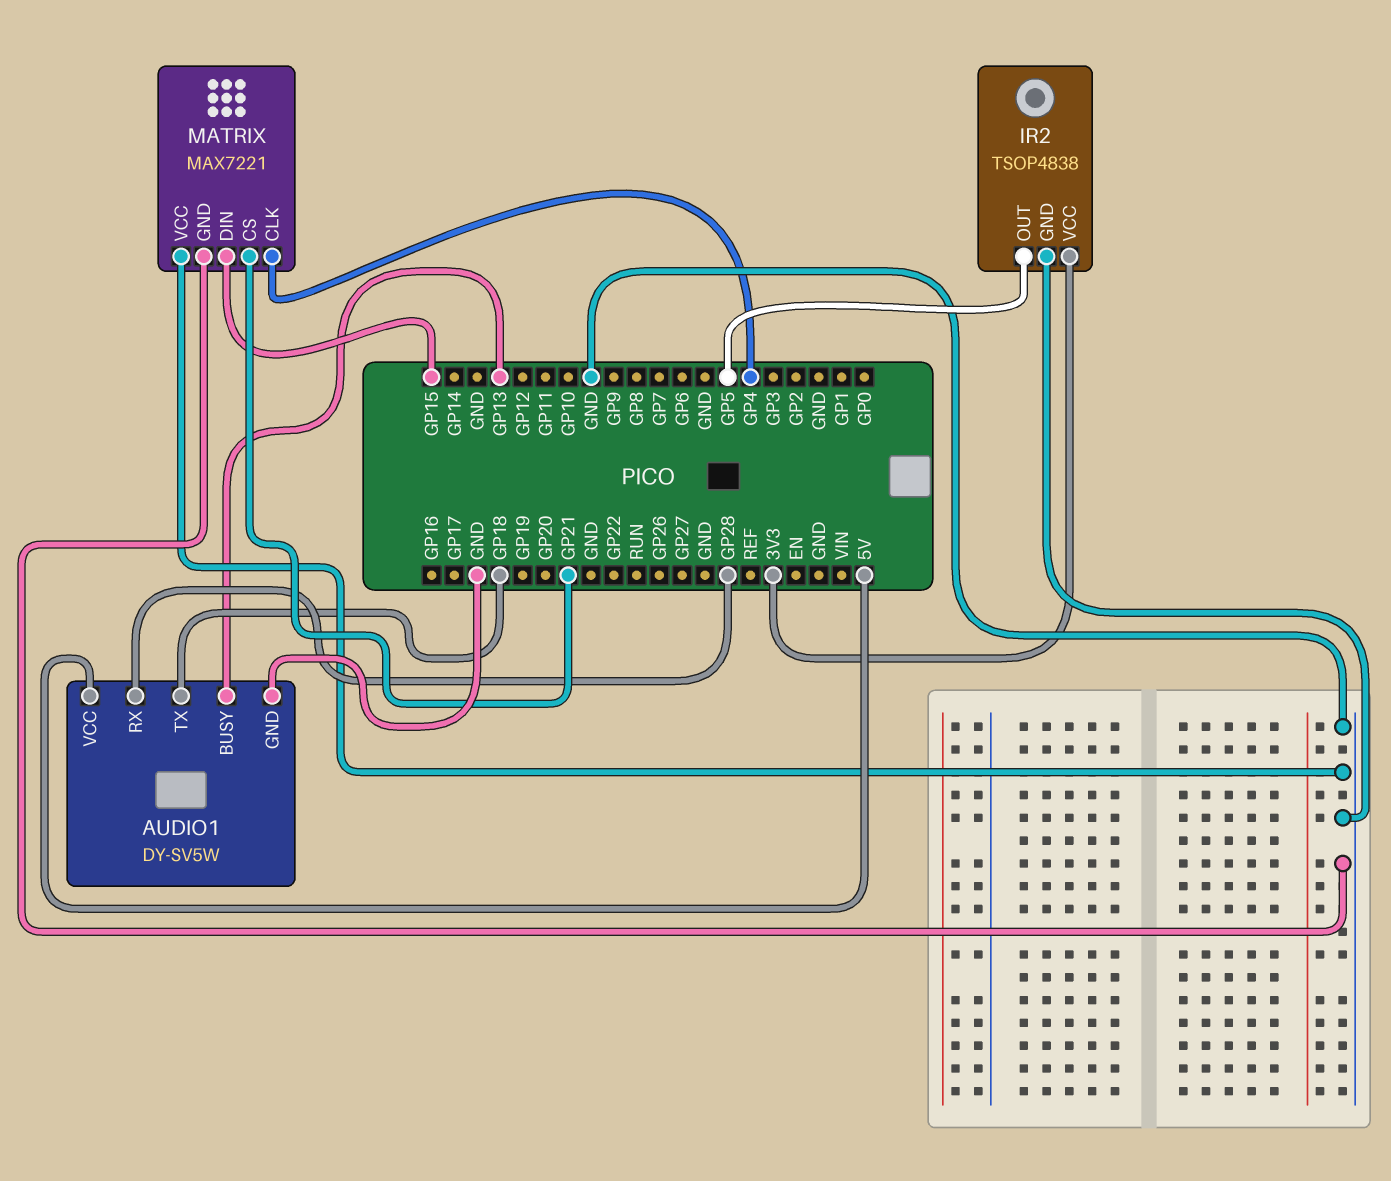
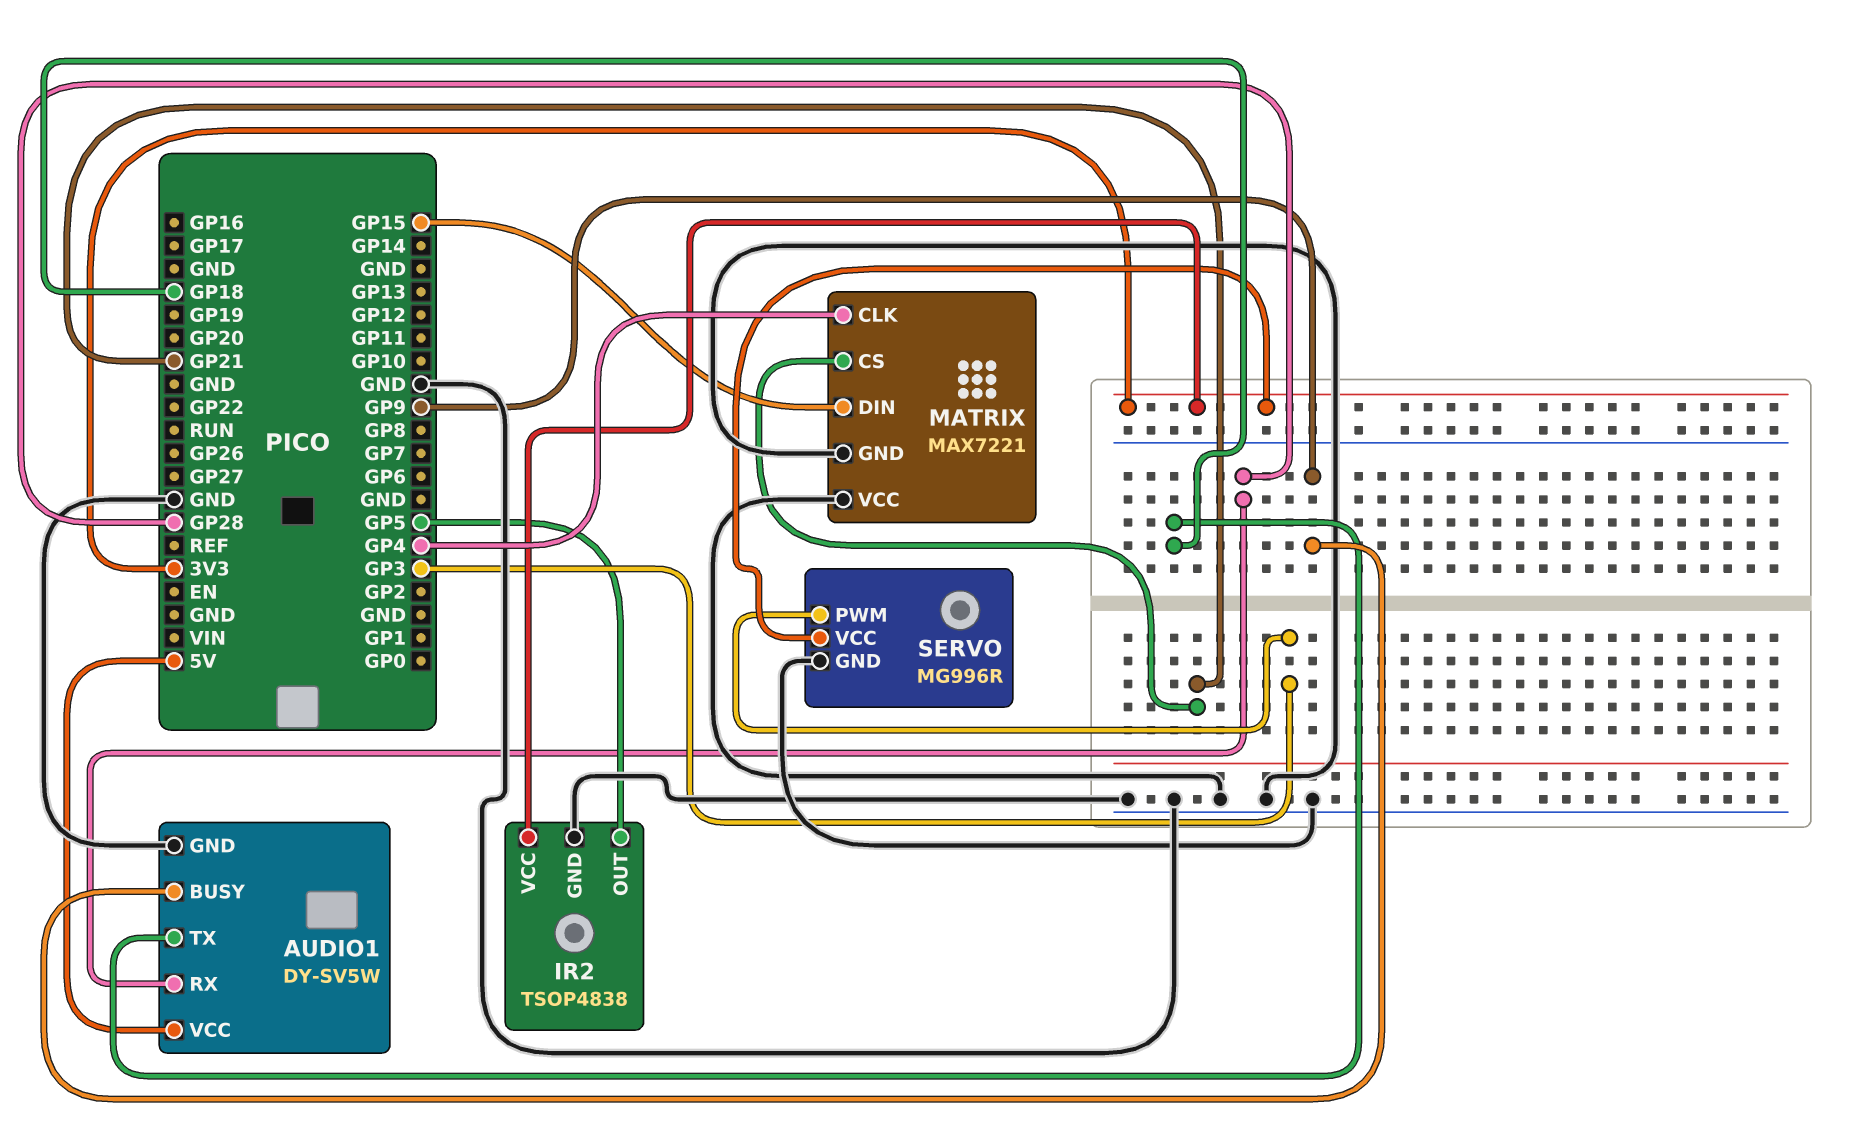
AUDIO1 pin BUSY: GP13 -> GP9
SERVO: none -> MG996R
SERVO pin GND: none -> GND
SERVO pin PWM: none -> GP3
SERVO pin VCC: none -> 3V3

